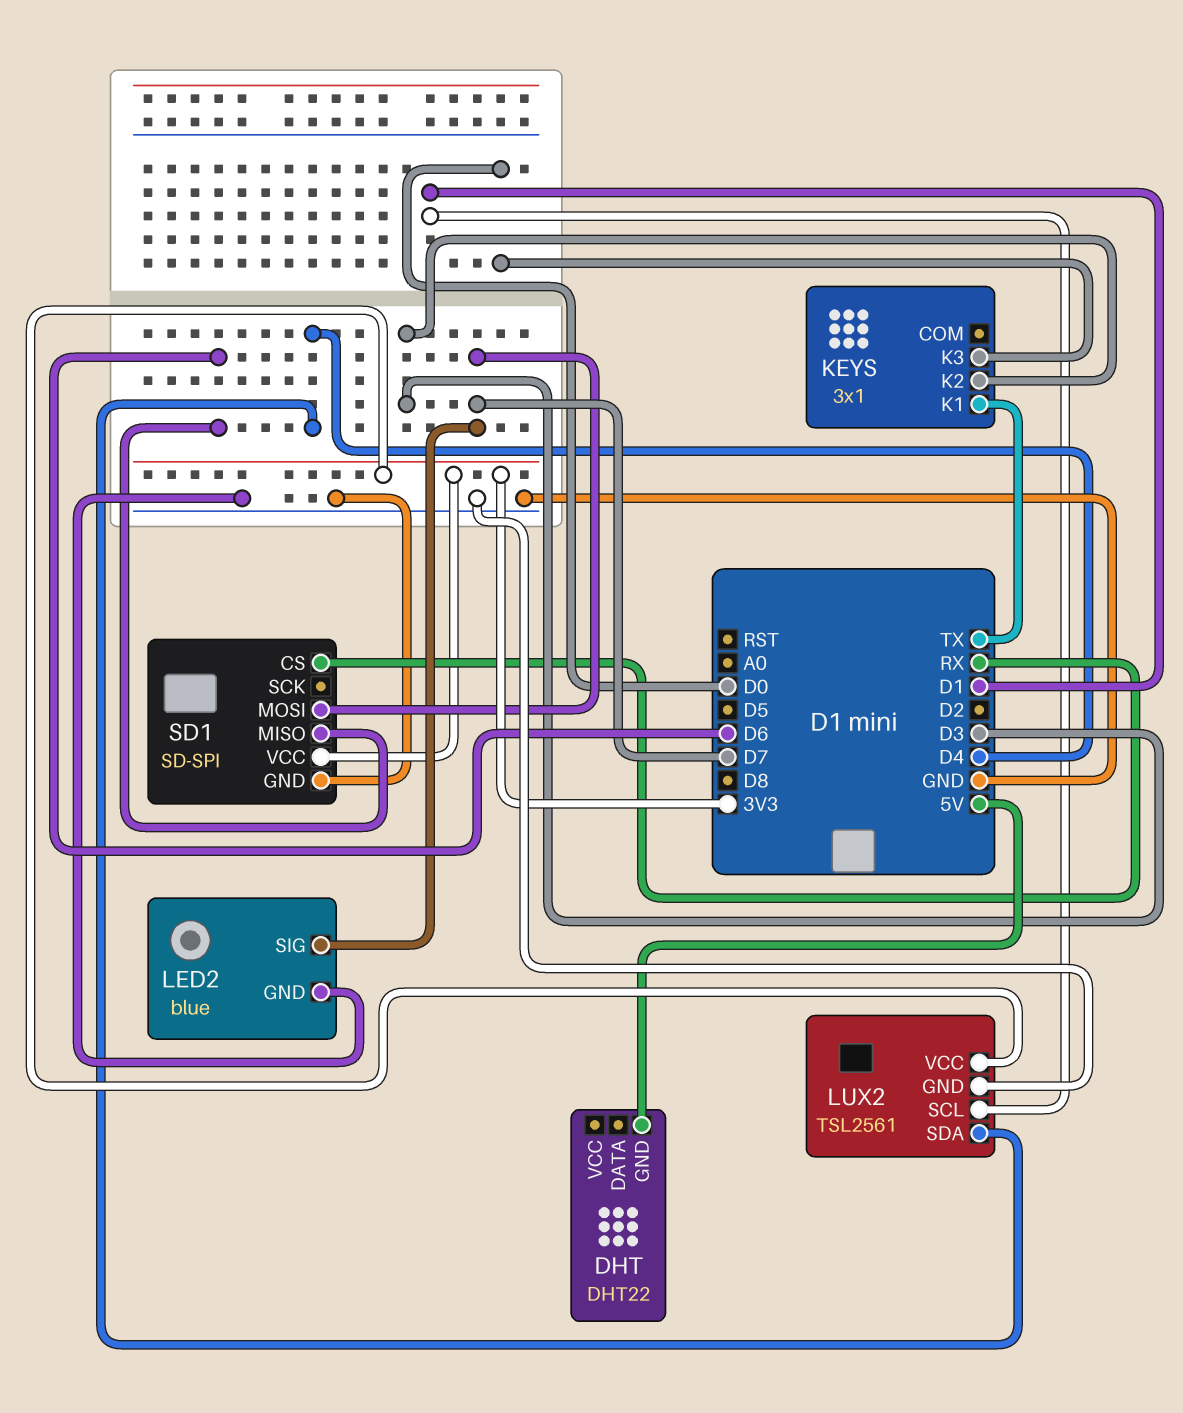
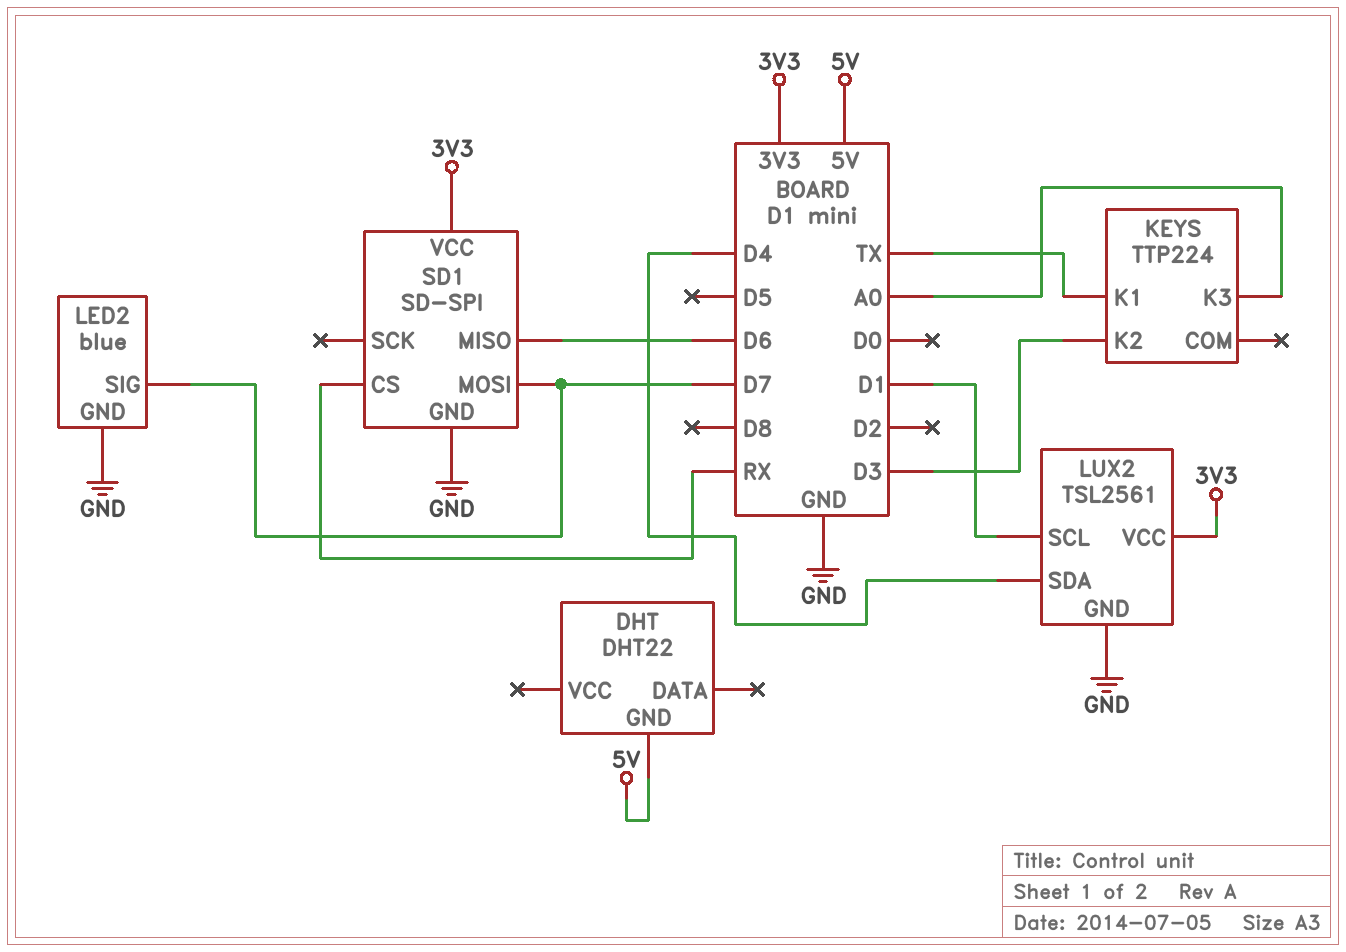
KEYS: 3x1 -> TTP224
KEYS pin K3: D0 -> A0

